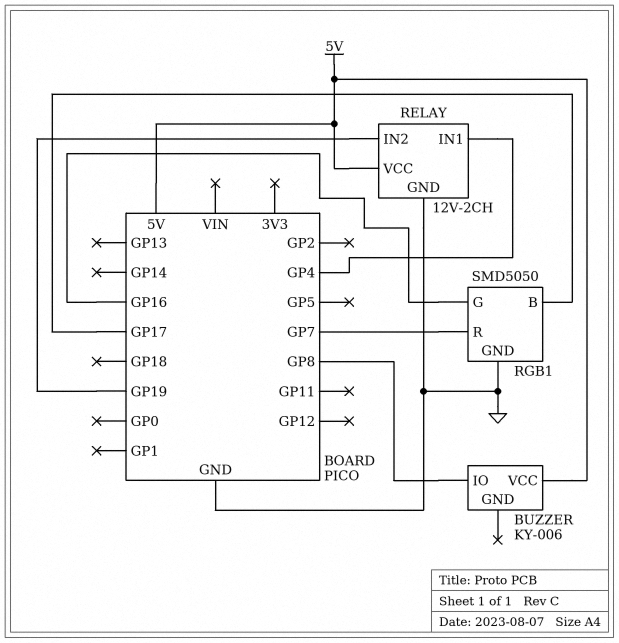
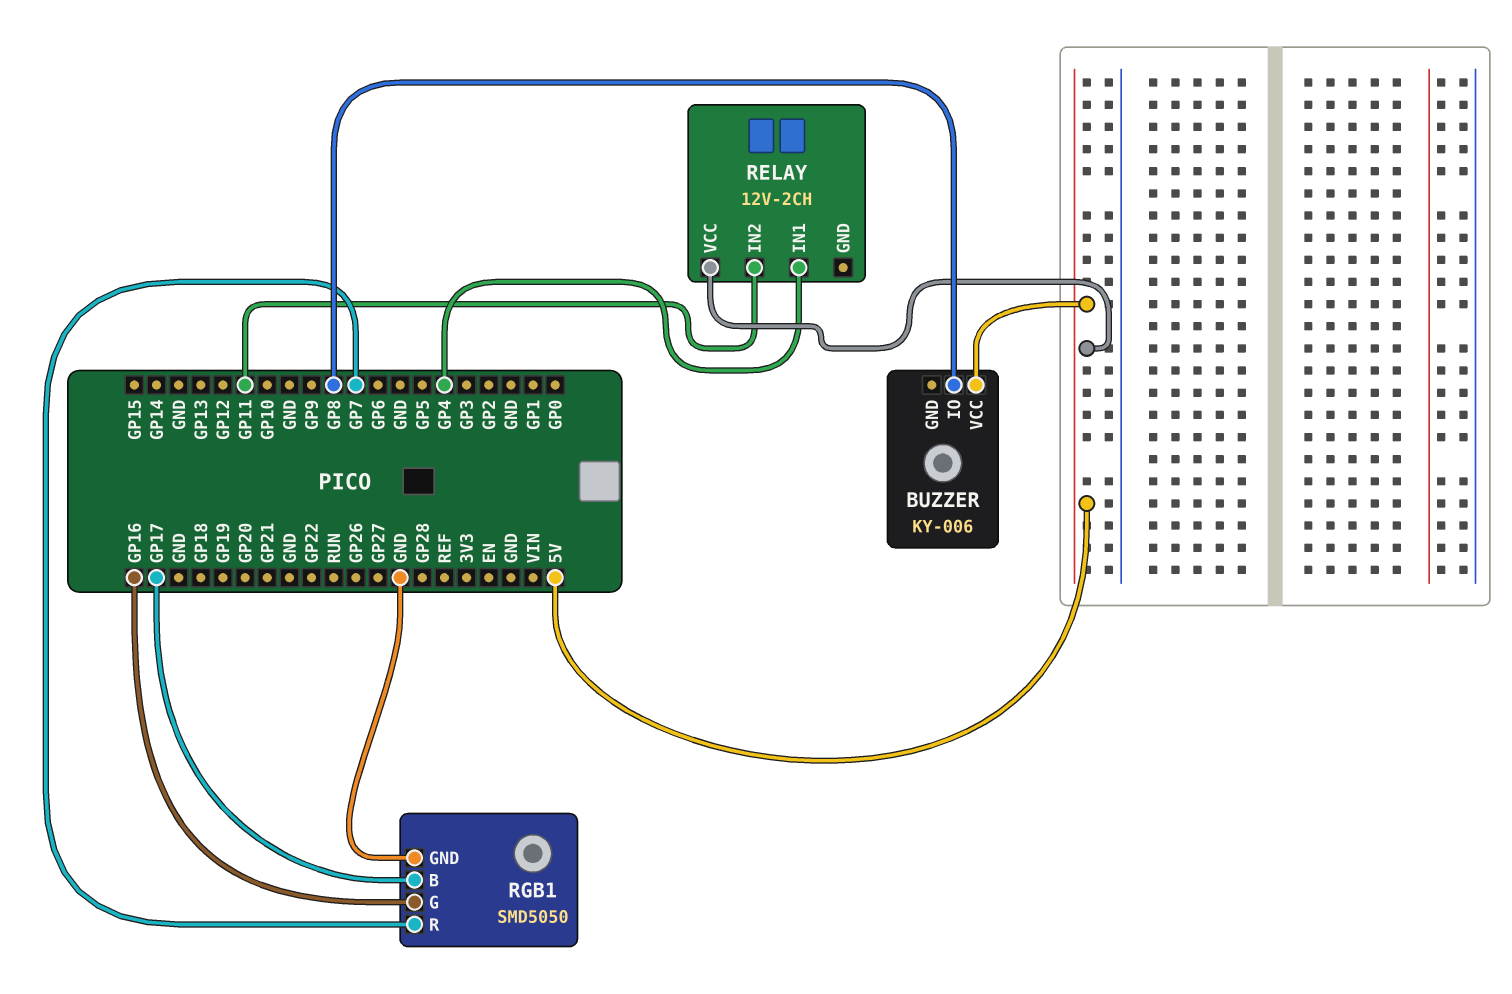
RELAY pin GND: GND -> none
RELAY pin IN2: GP19 -> GP11

